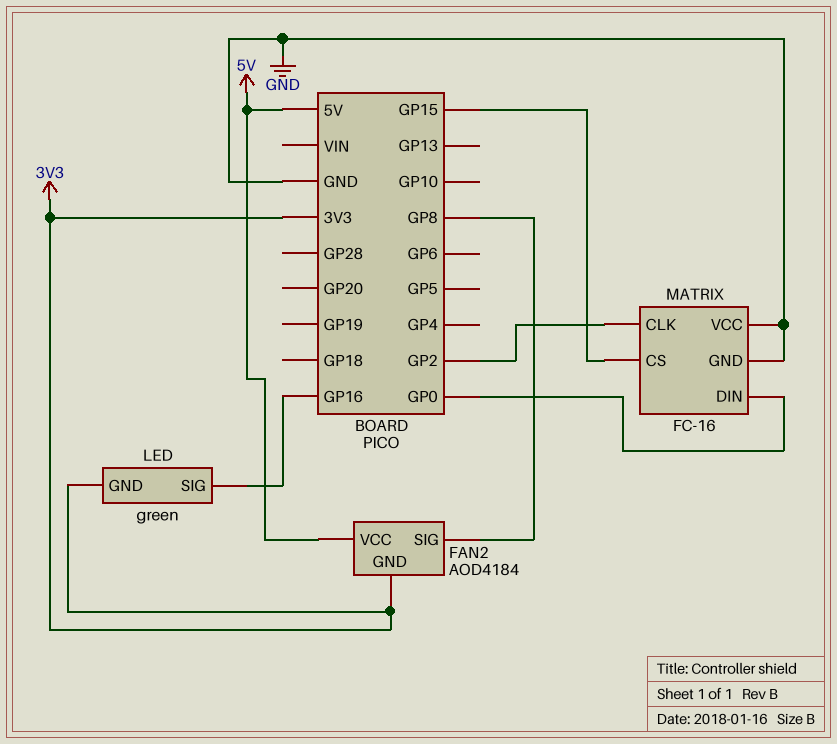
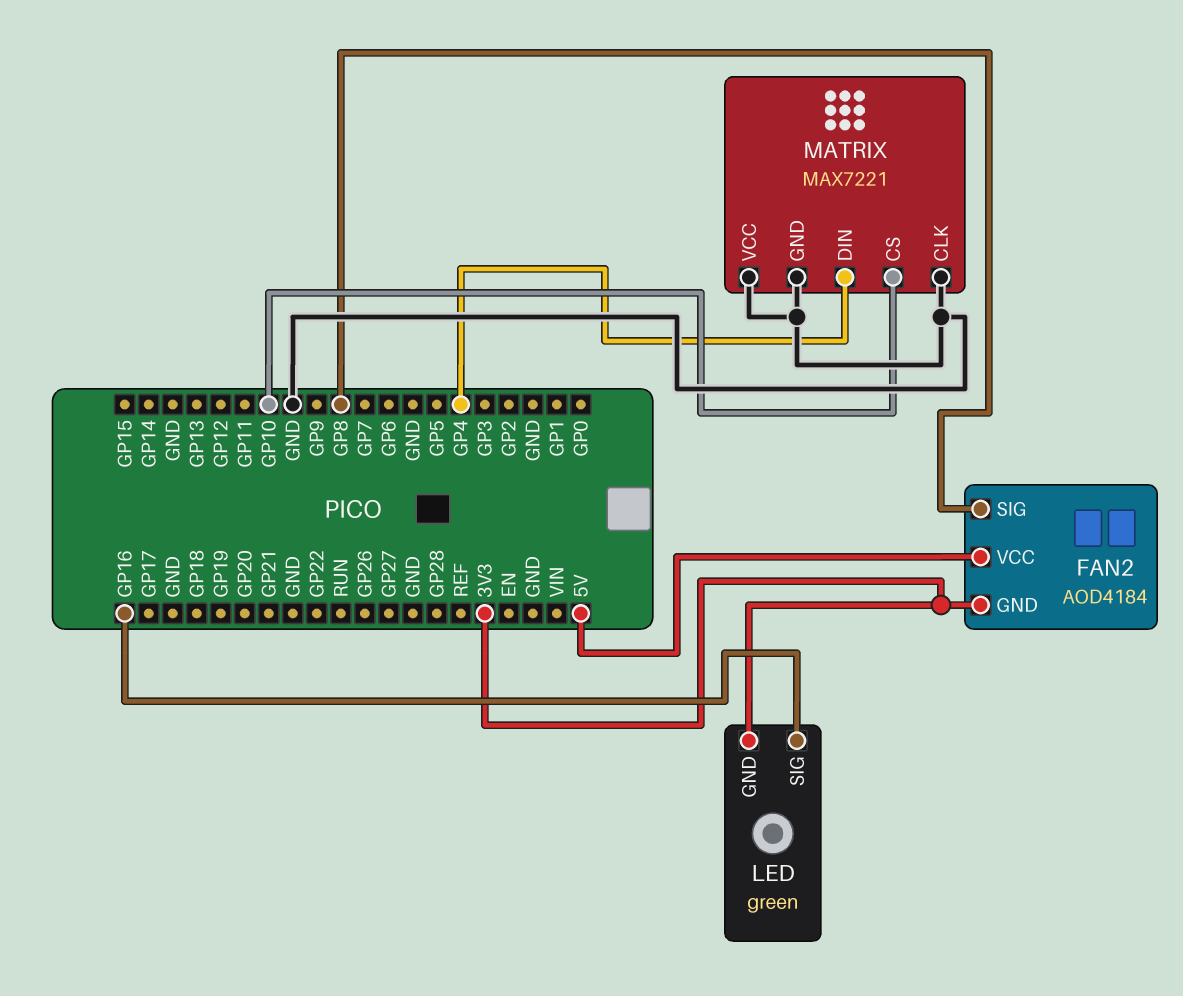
MATRIX: FC-16 -> MAX7221
MATRIX pin CLK: GP2 -> GND
MATRIX pin CS: GP15 -> GP10
MATRIX pin DIN: GP0 -> GP4

